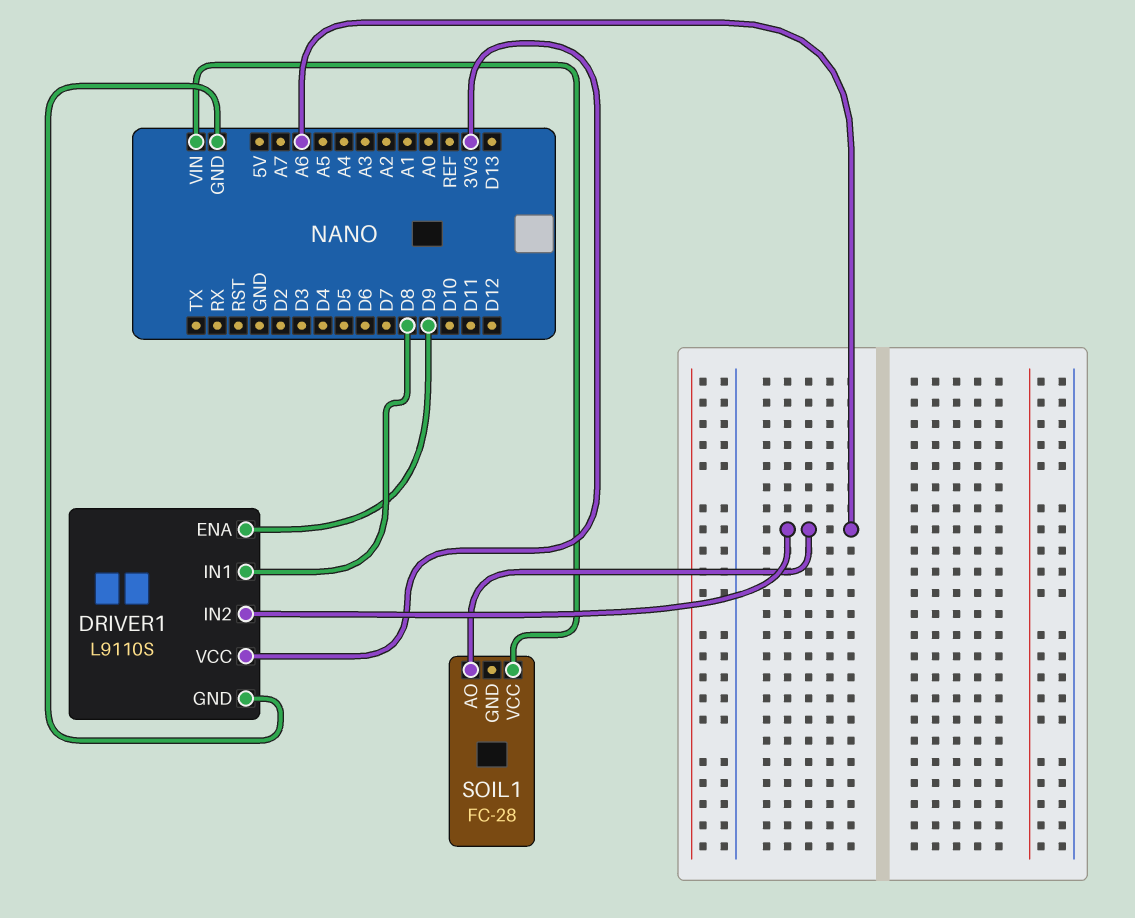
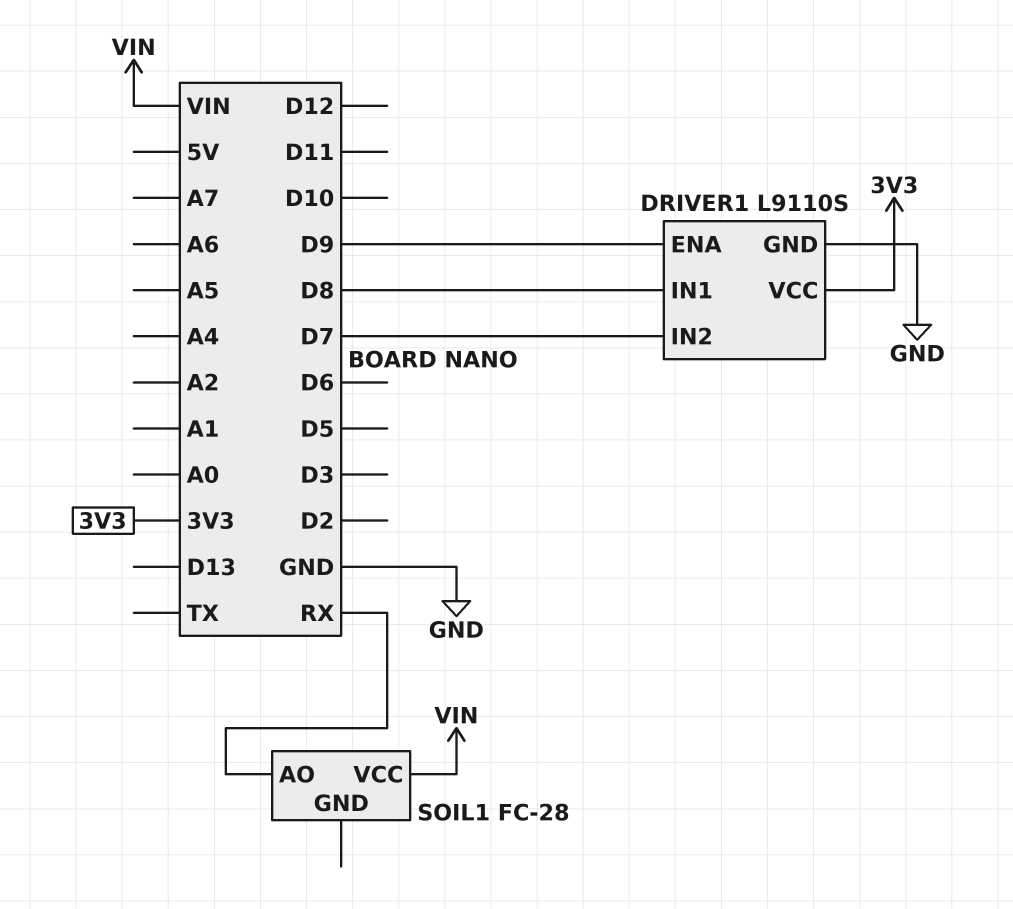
DRIVER1 pin IN2: A6 -> D7
SOIL1 pin AO: A6 -> RX

